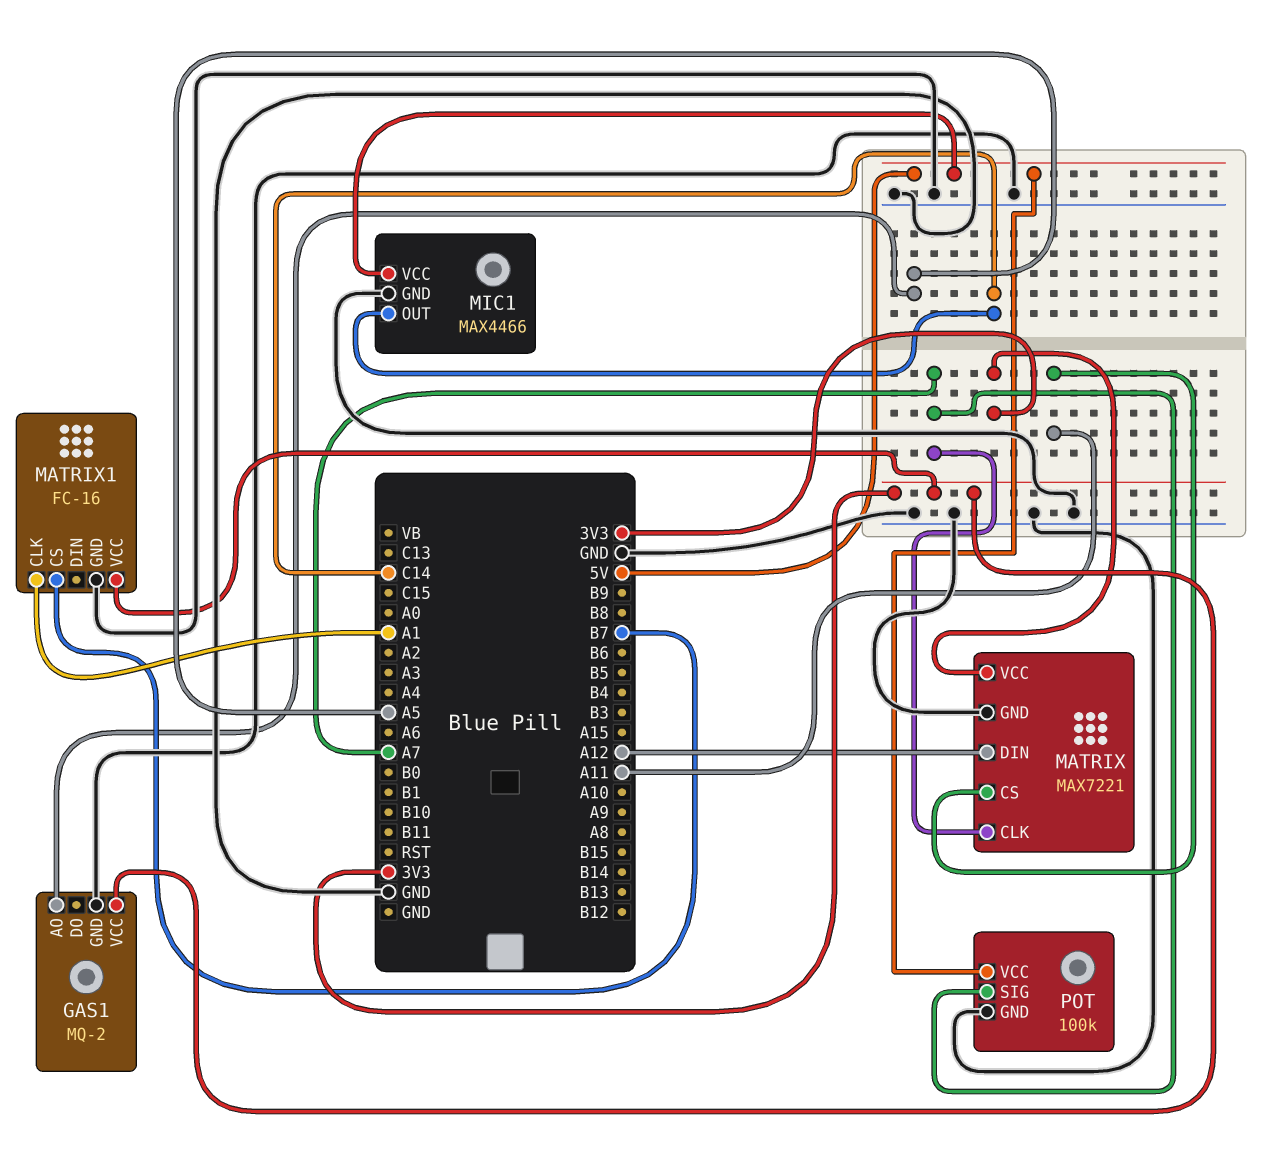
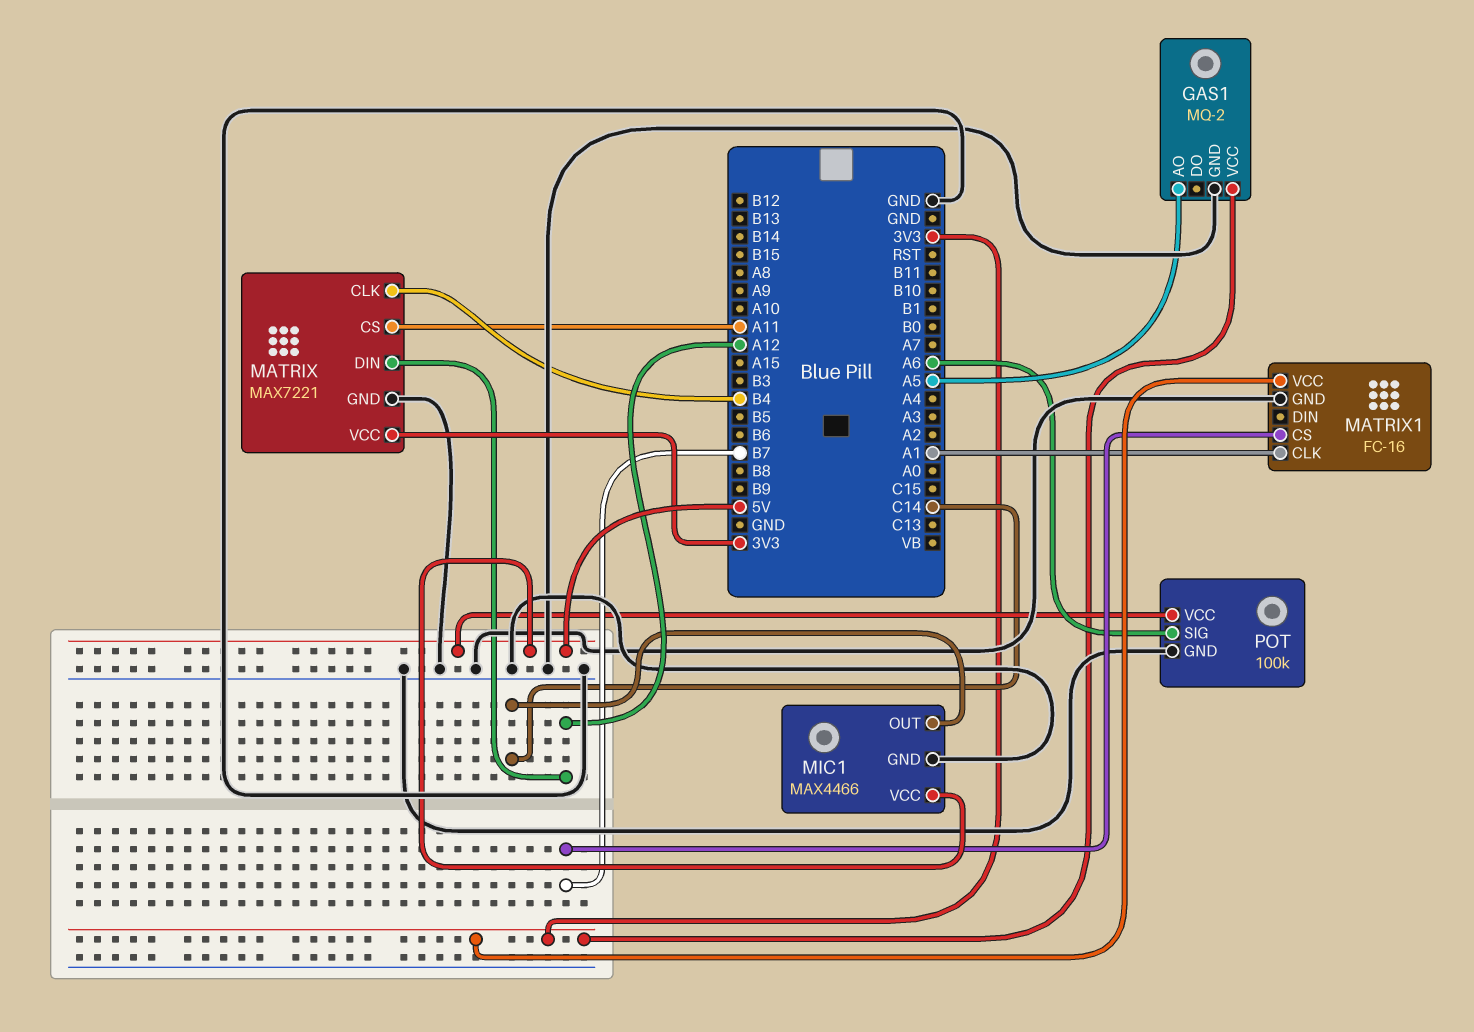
MATRIX pin CLK: A7 -> B4
POT pin SIG: A7 -> A6

